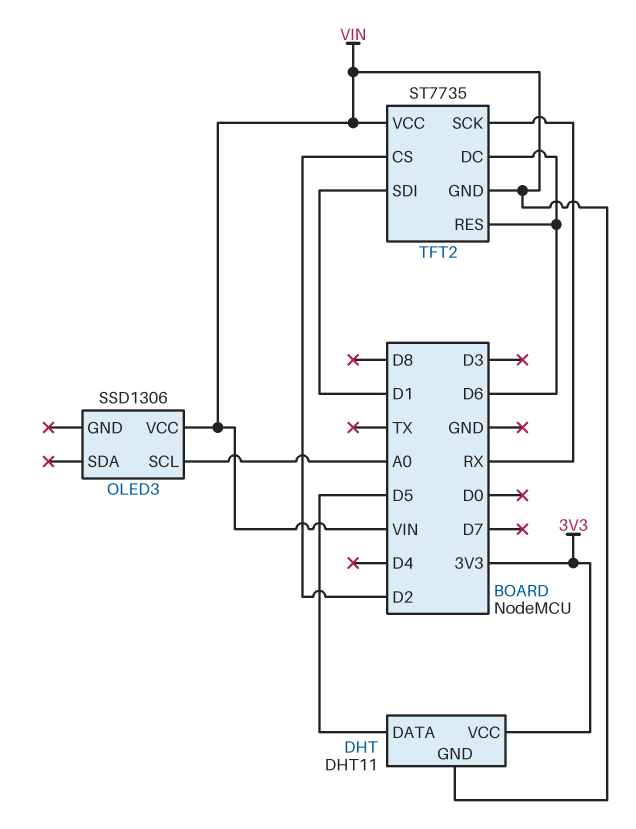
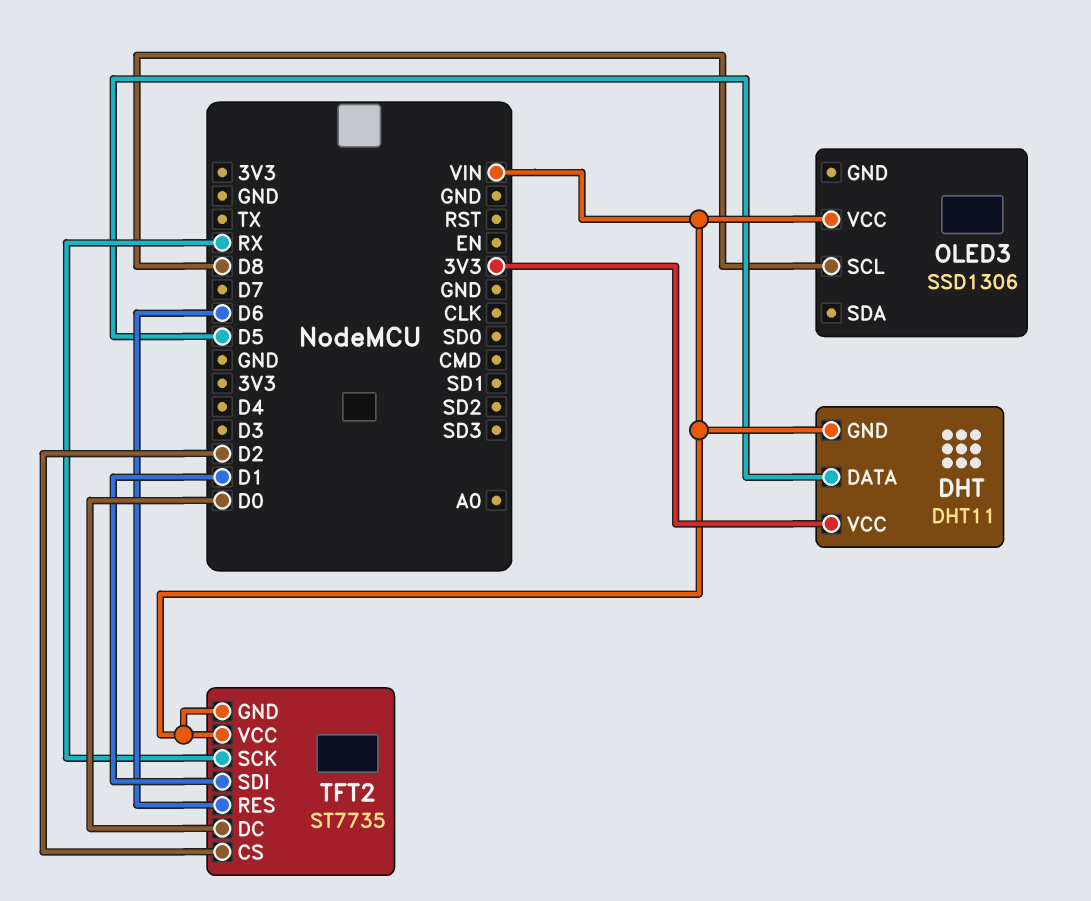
OLED3 pin SCL: A0 -> D8
TFT2 pin DC: D6 -> D0

